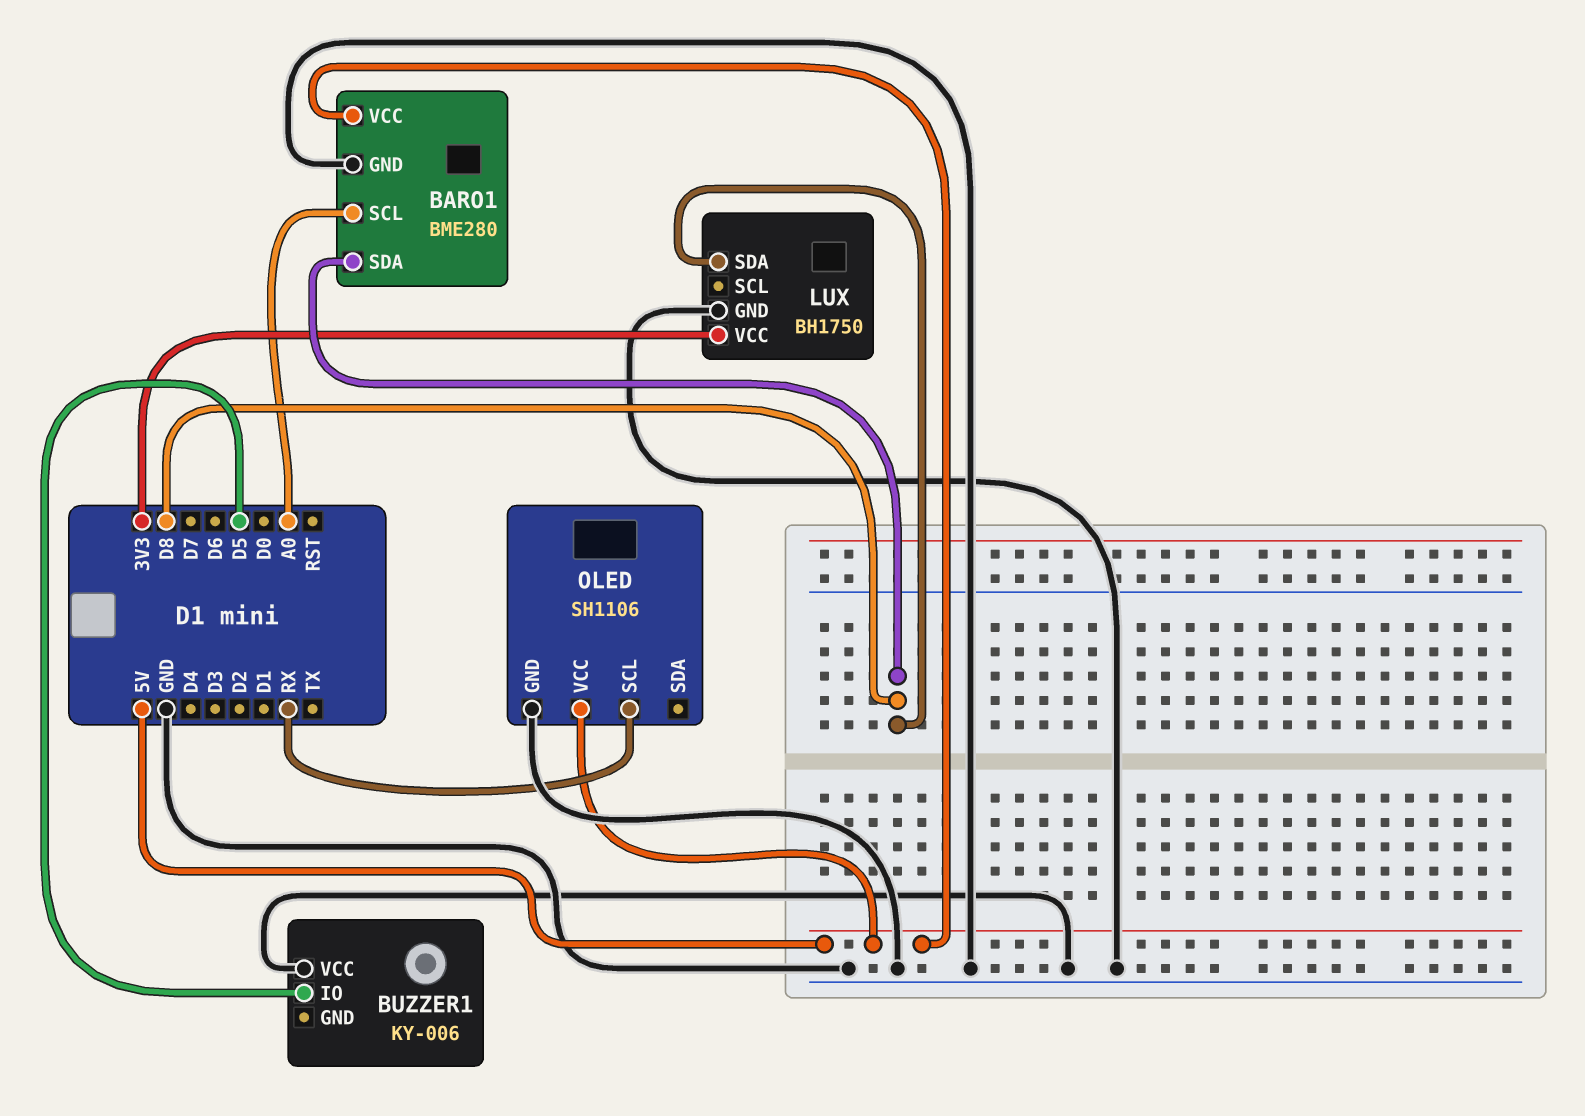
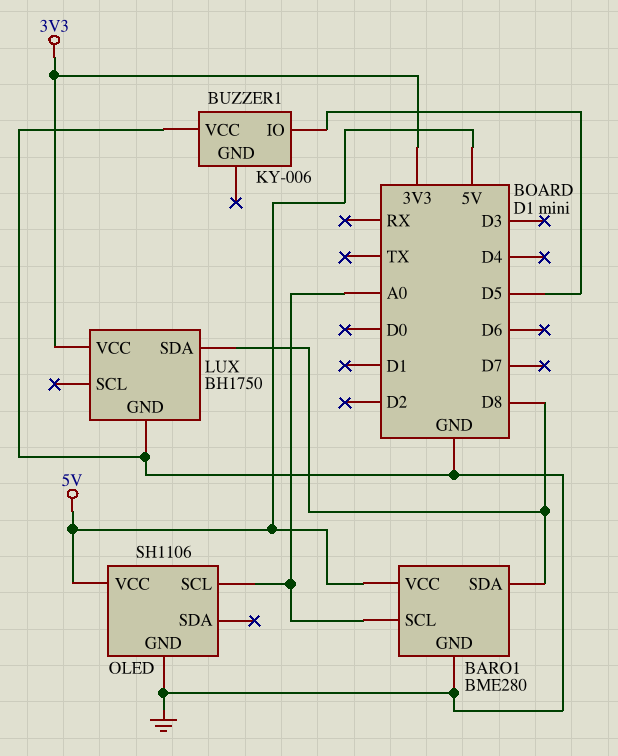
OLED pin SCL: RX -> A0

